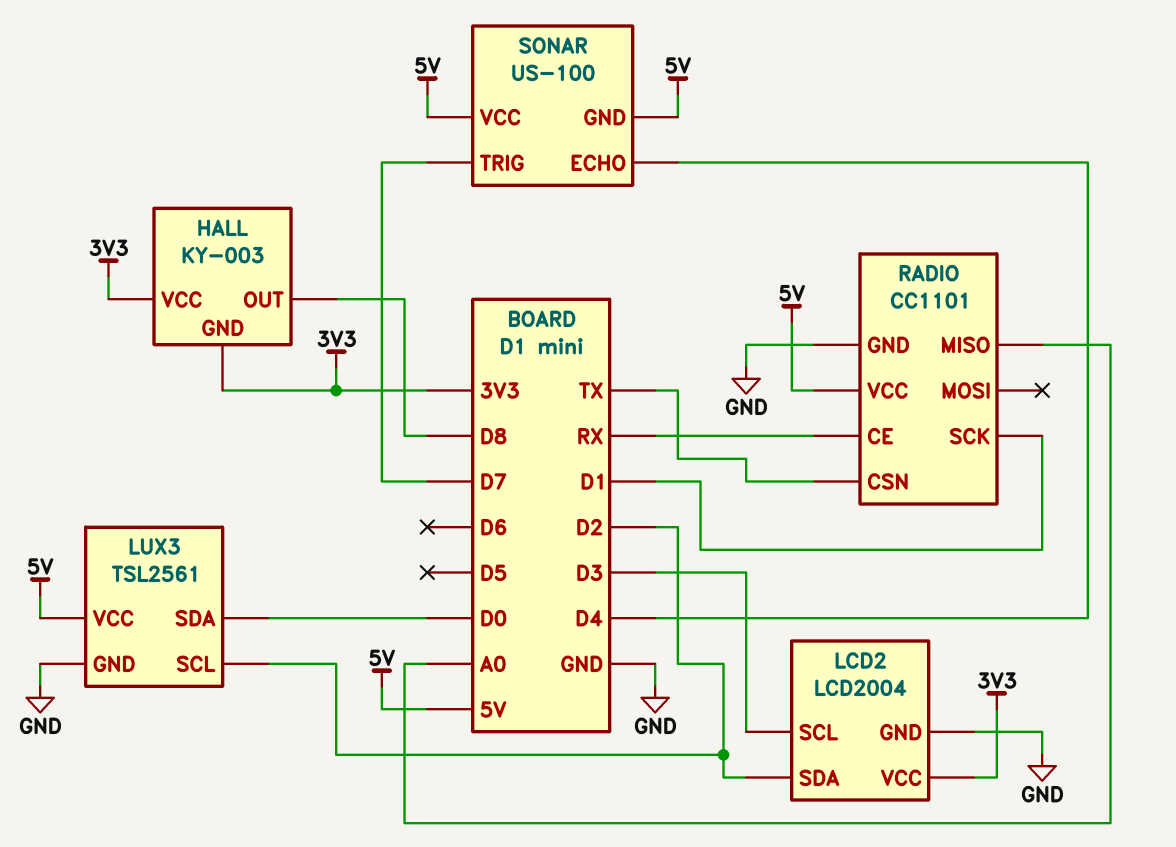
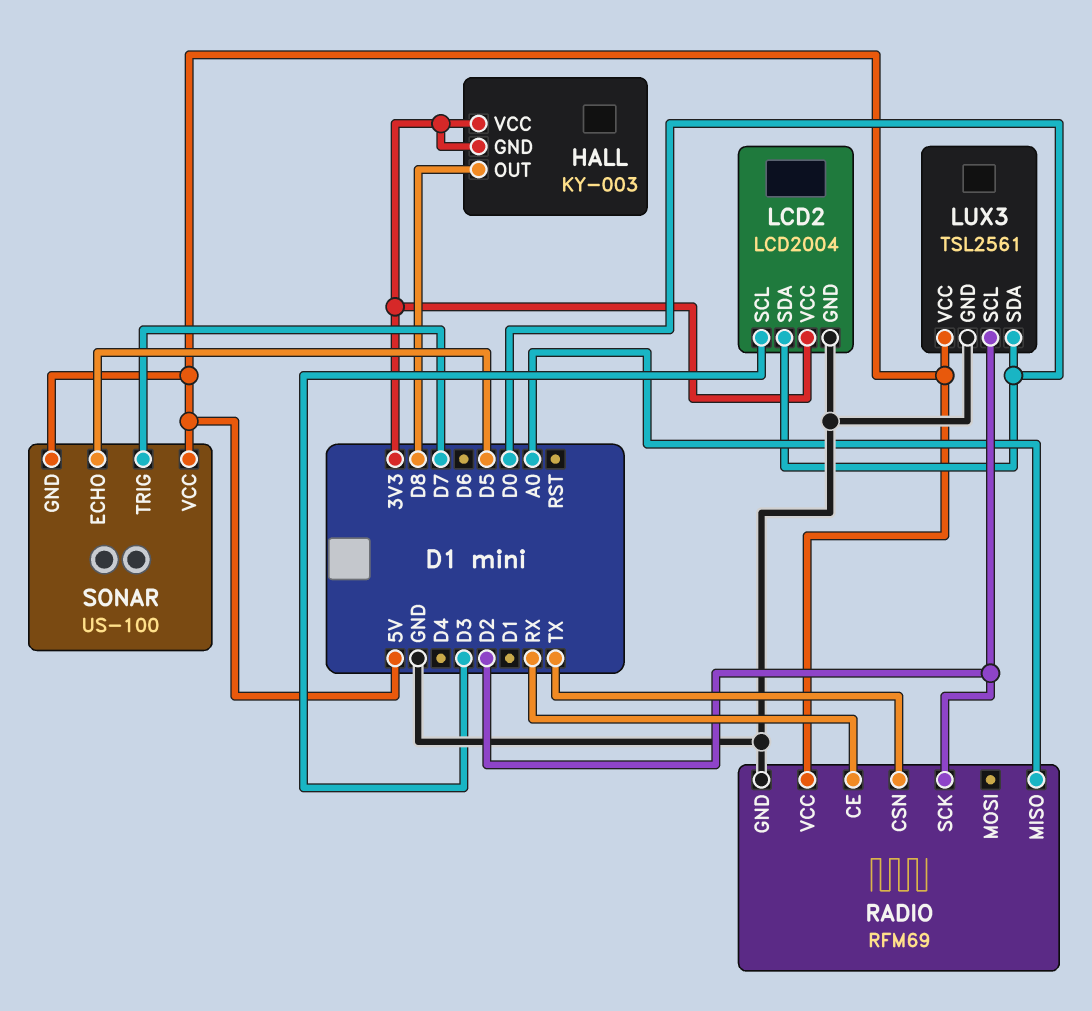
LCD2 pin SDA: D2 -> D0
RADIO: CC1101 -> RFM69
RADIO pin SCK: D1 -> D2
SONAR pin ECHO: D4 -> D5

